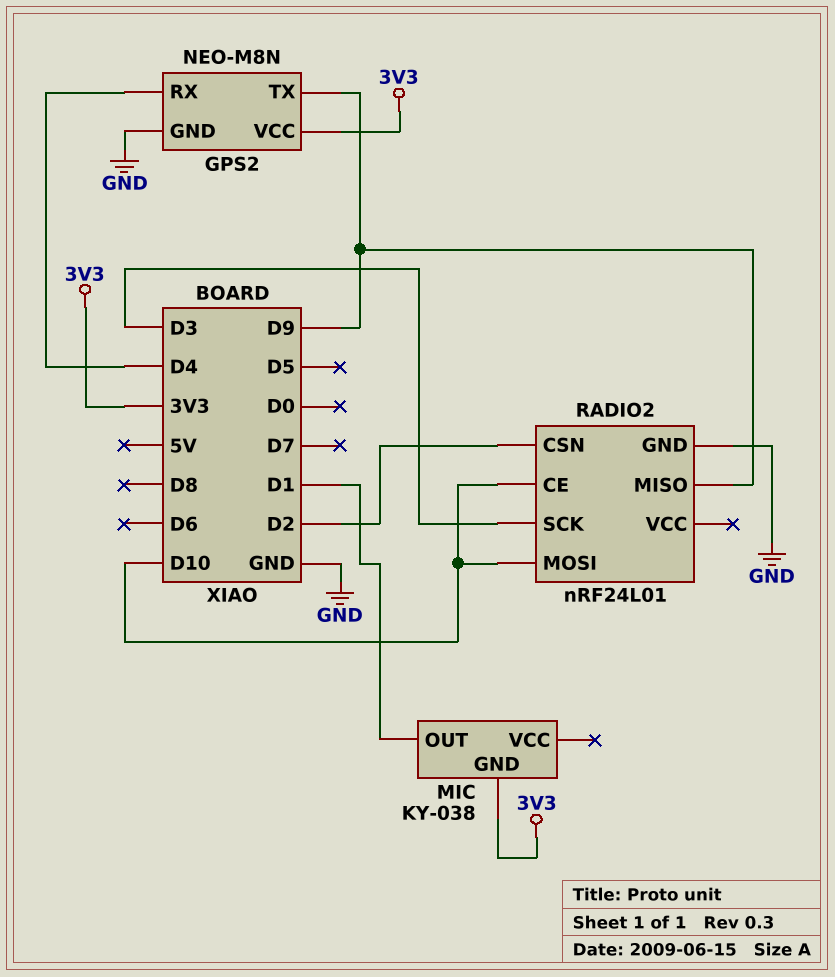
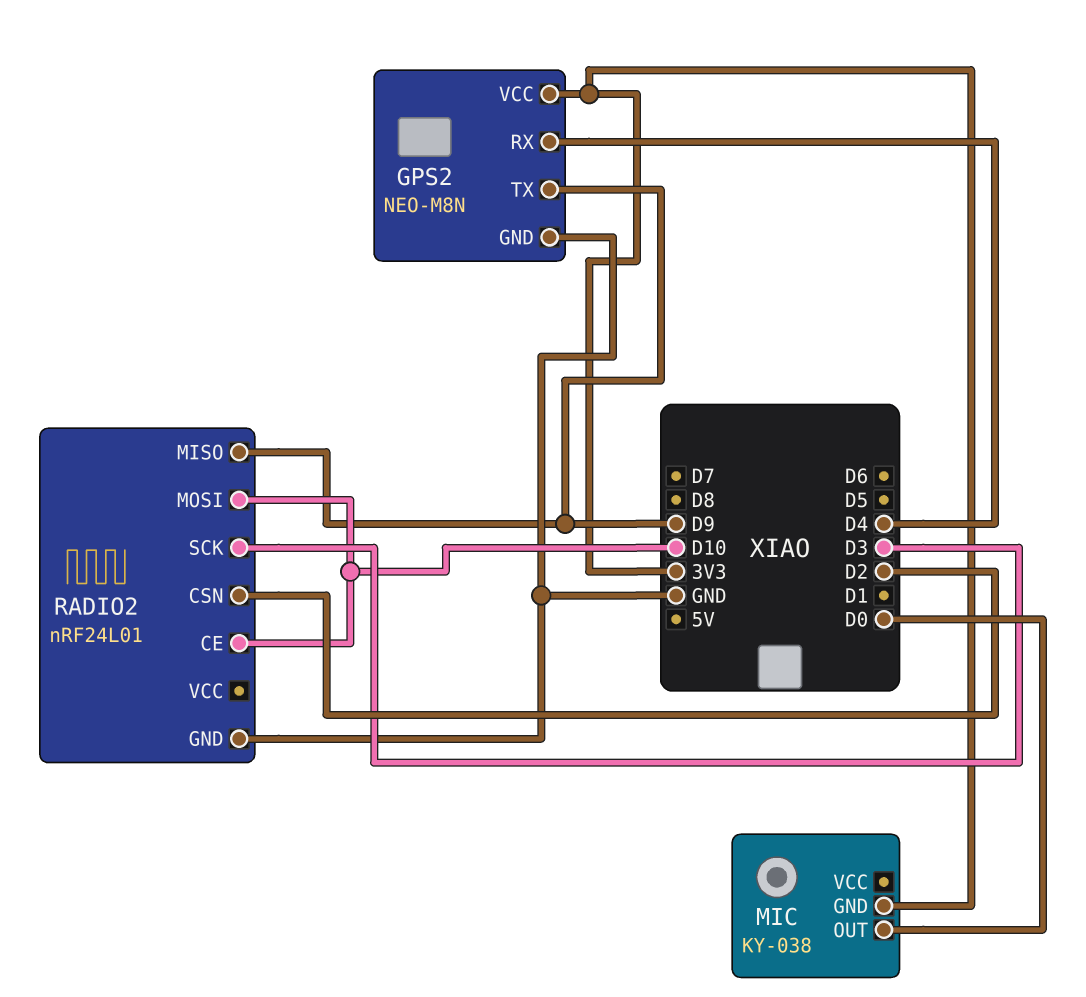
MIC pin OUT: D1 -> D0

